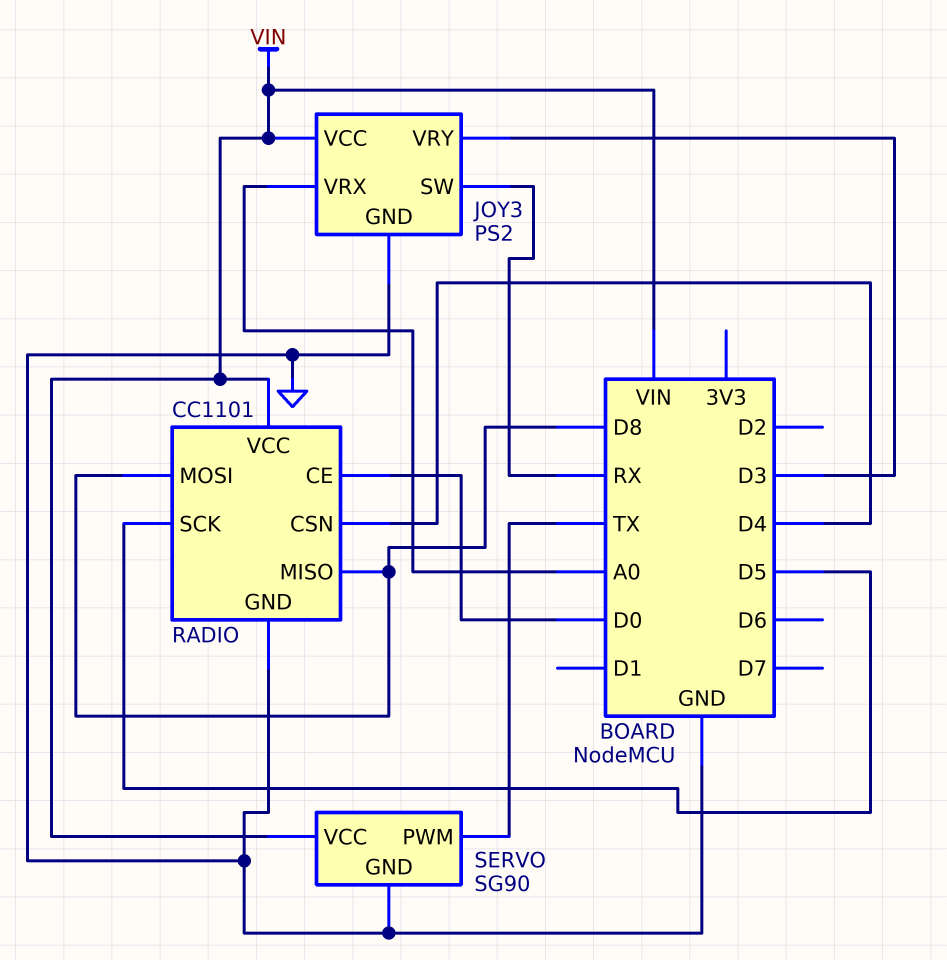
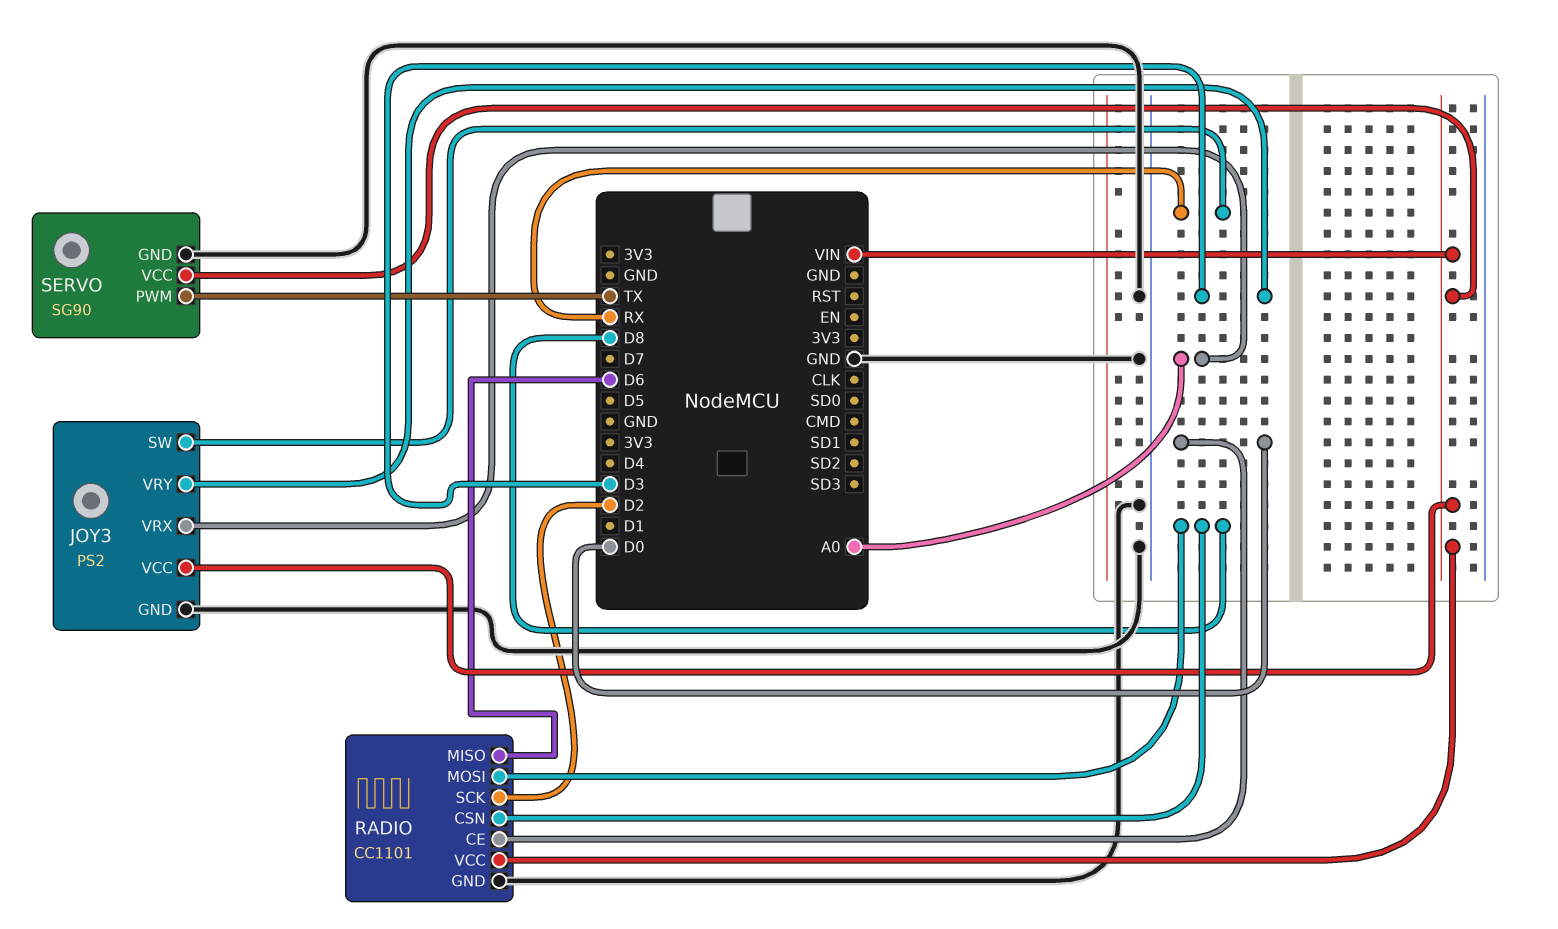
RADIO pin CSN: D4 -> D8
RADIO pin MISO: D8 -> D6
RADIO pin SCK: D5 -> D2

